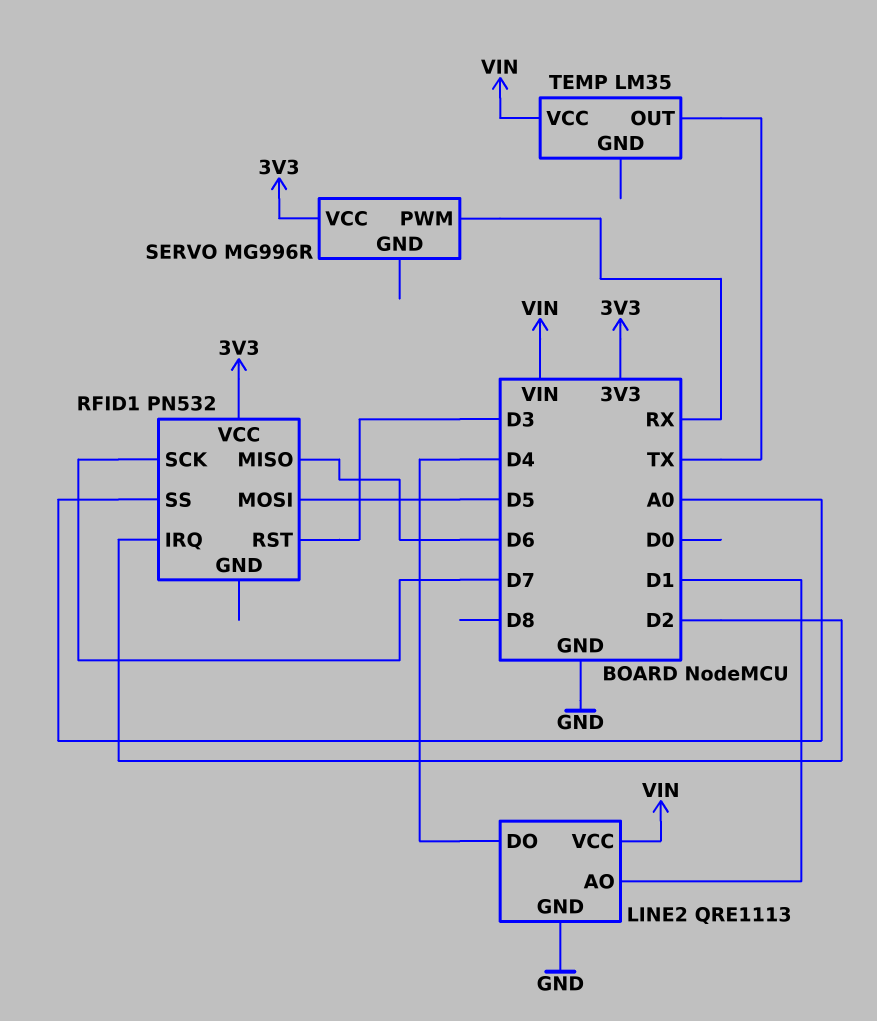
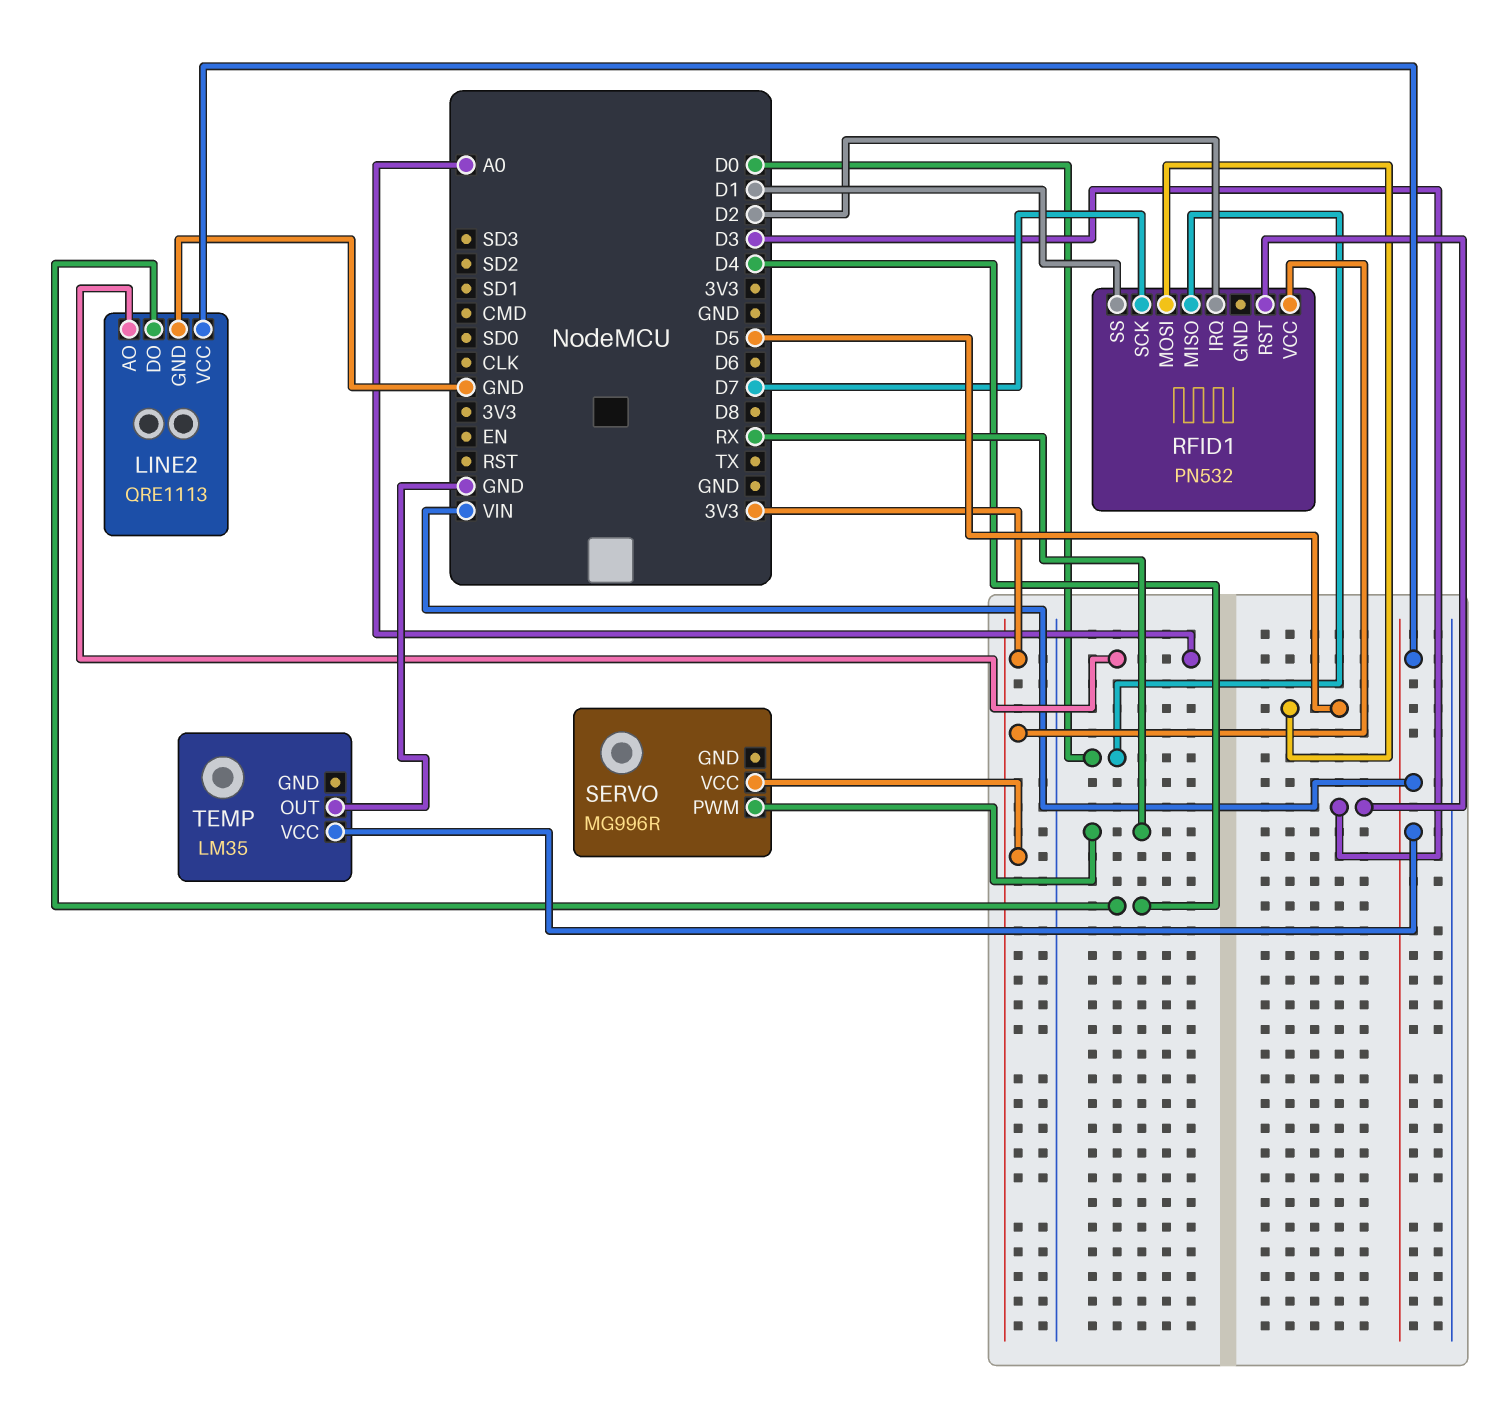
LINE2 pin AO: D1 -> A0
RFID1 pin MISO: D6 -> D0
RFID1 pin SS: A0 -> D1
TEMP pin OUT: TX -> GND

